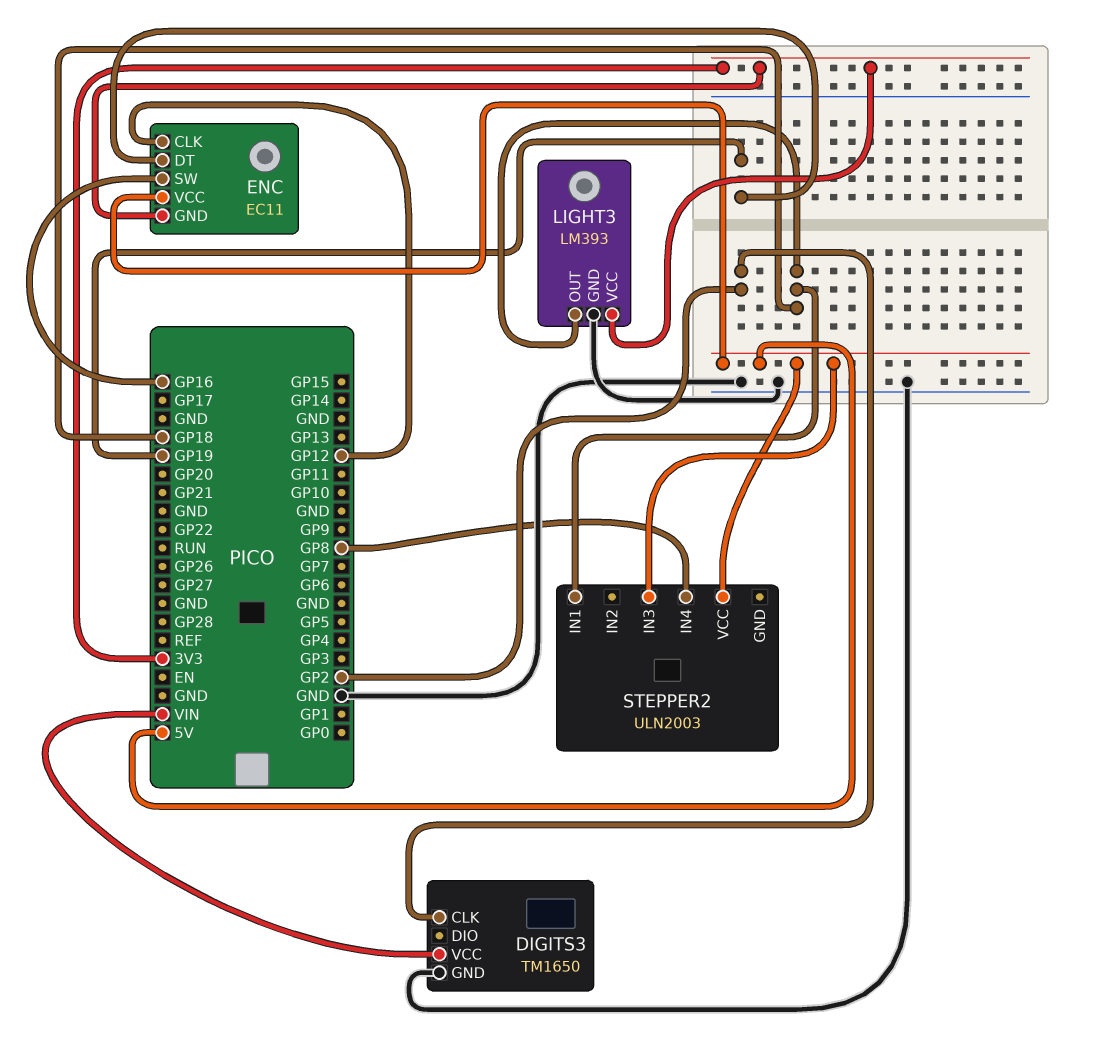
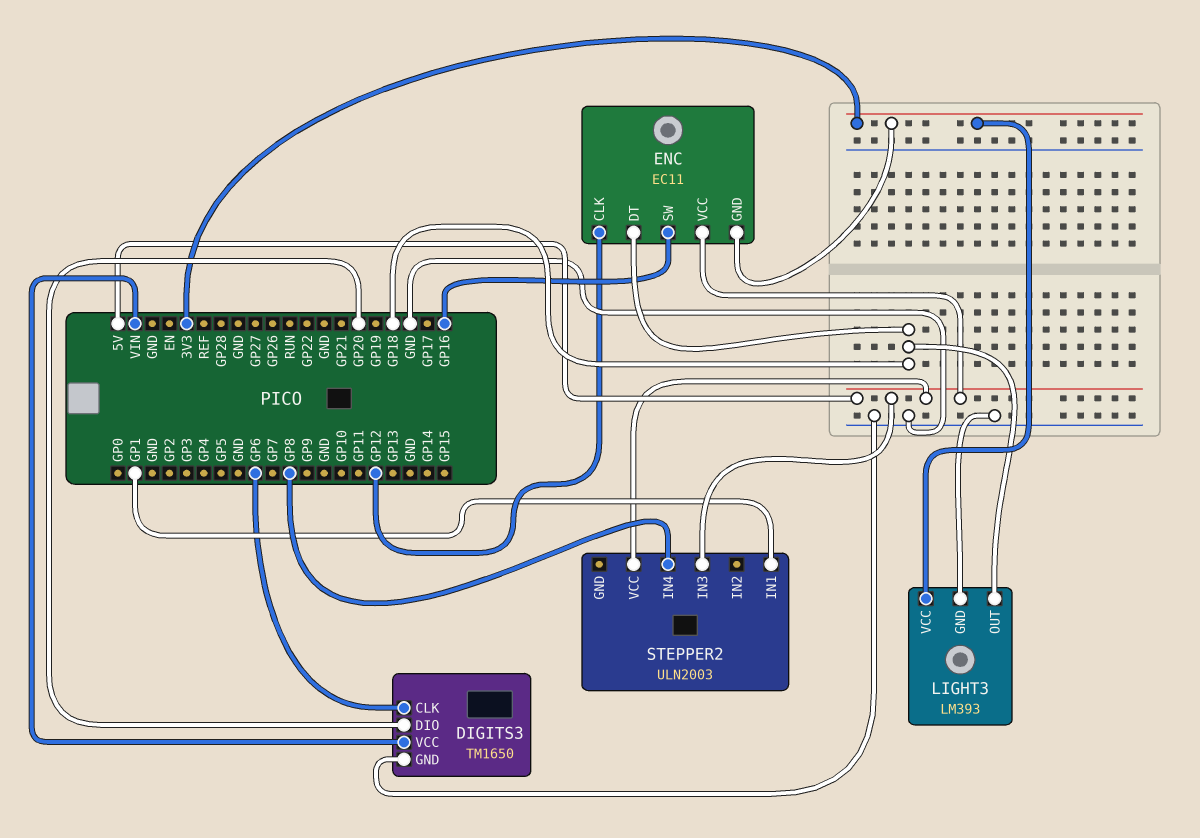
DIGITS3 pin CLK: GP2 -> GP6
DIGITS3 pin DIO: none -> GP20
ENC pin DT: GP19 -> GP18
STEPPER2 pin IN1: GP18 -> GP1

